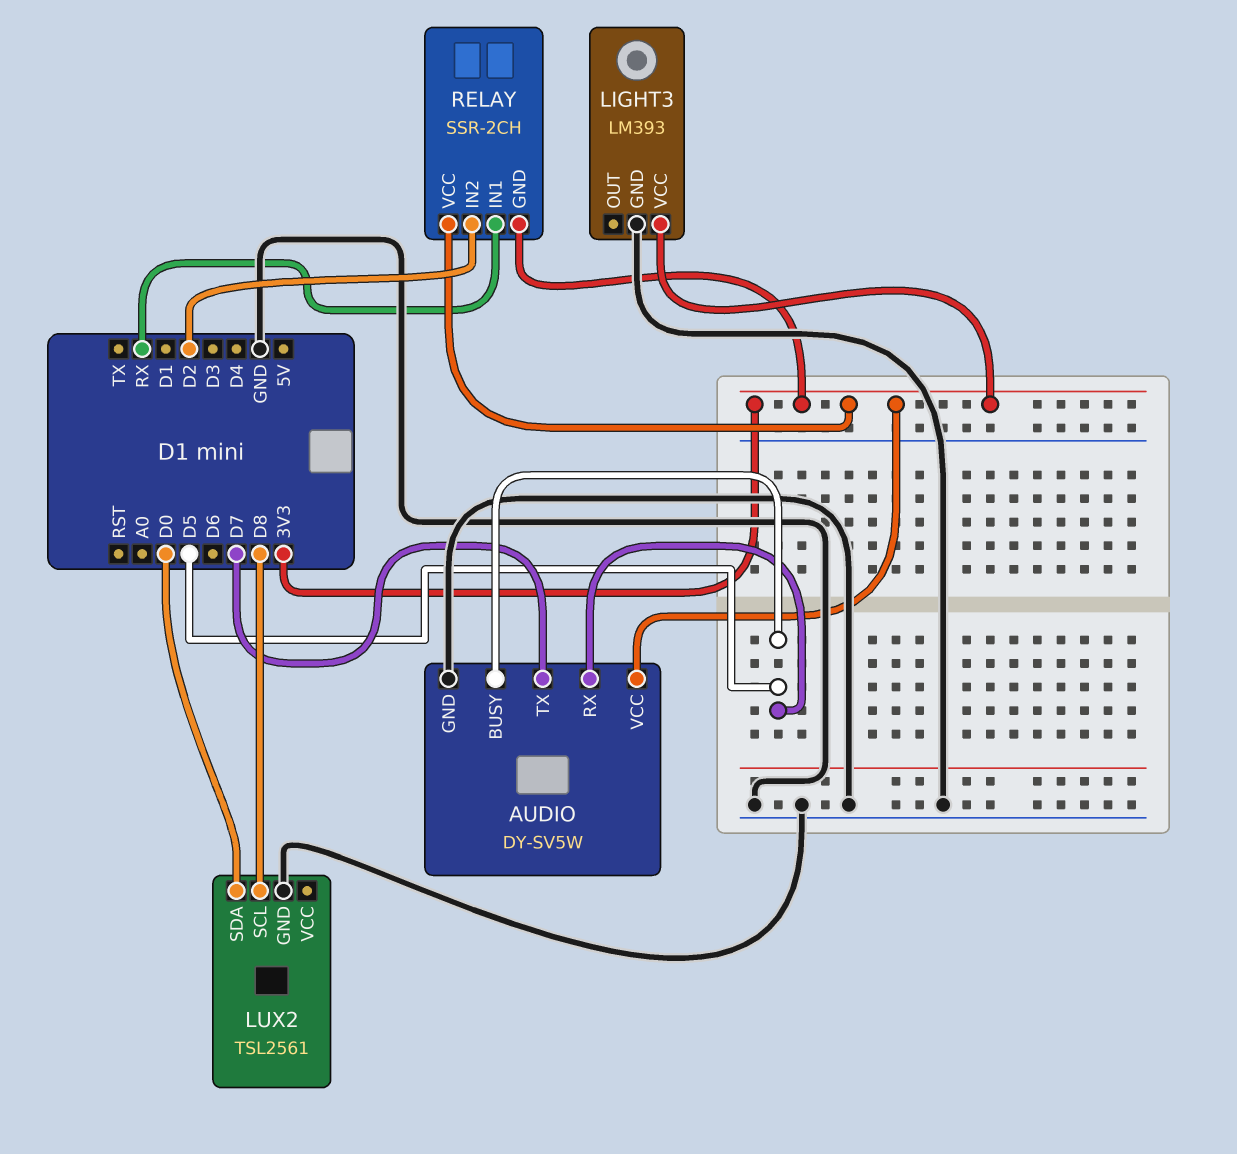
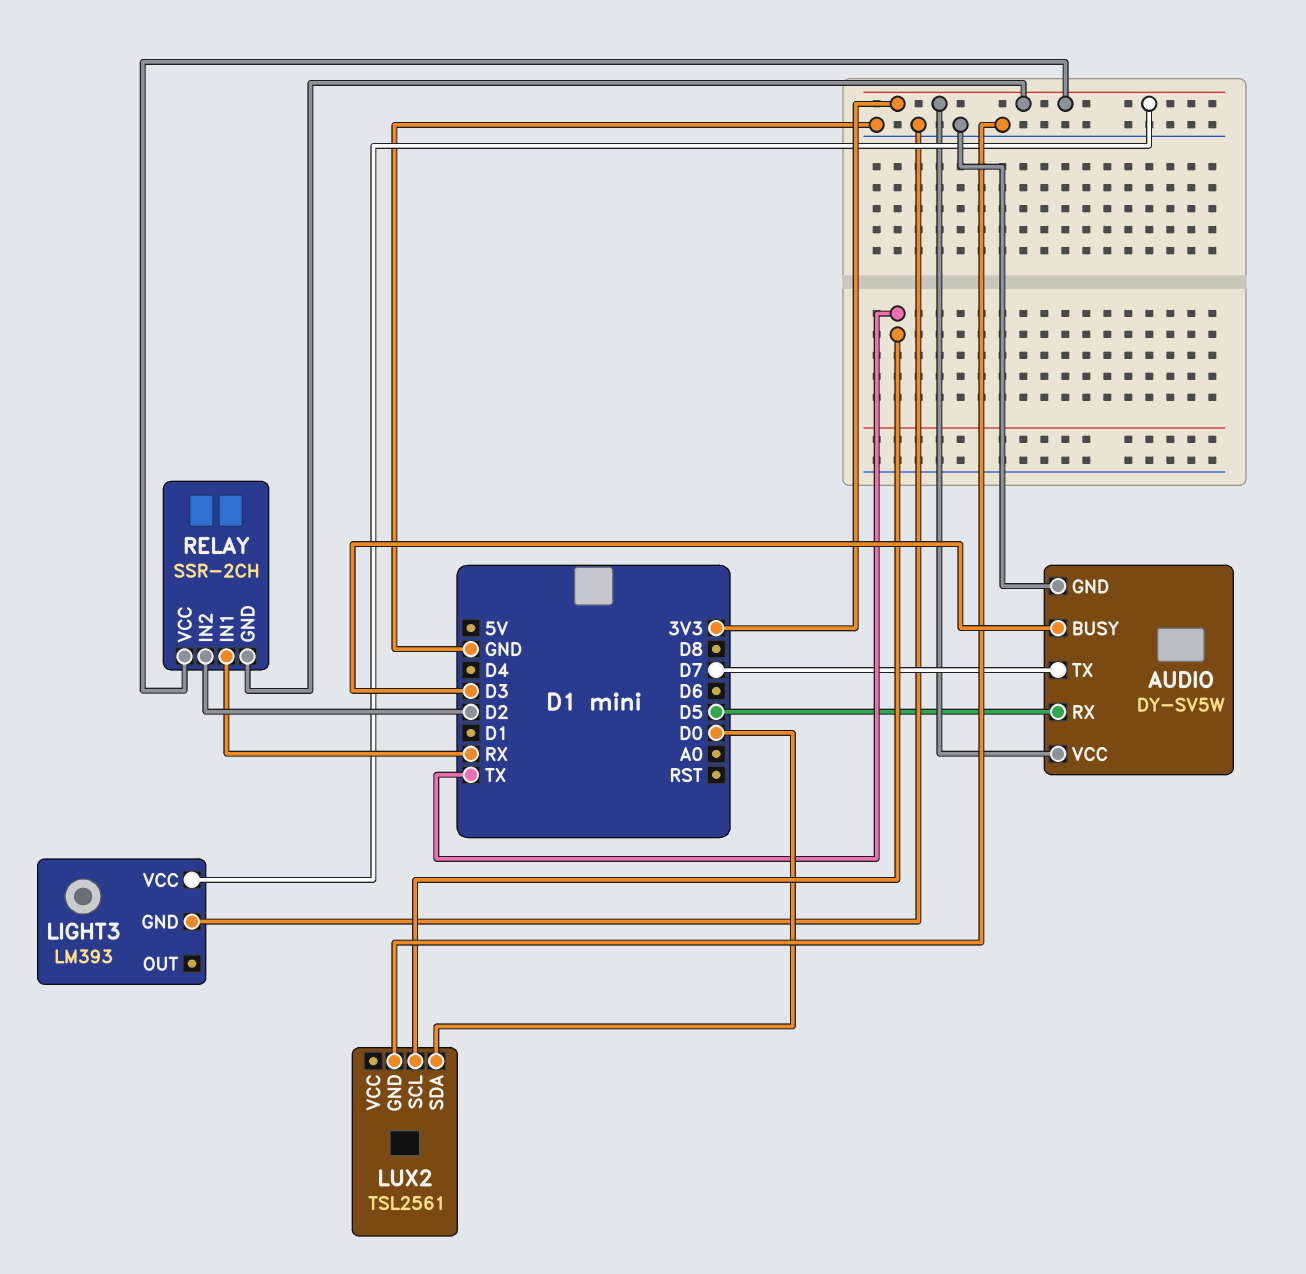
AUDIO pin BUSY: D5 -> D3
LUX2 pin SCL: D8 -> TX

